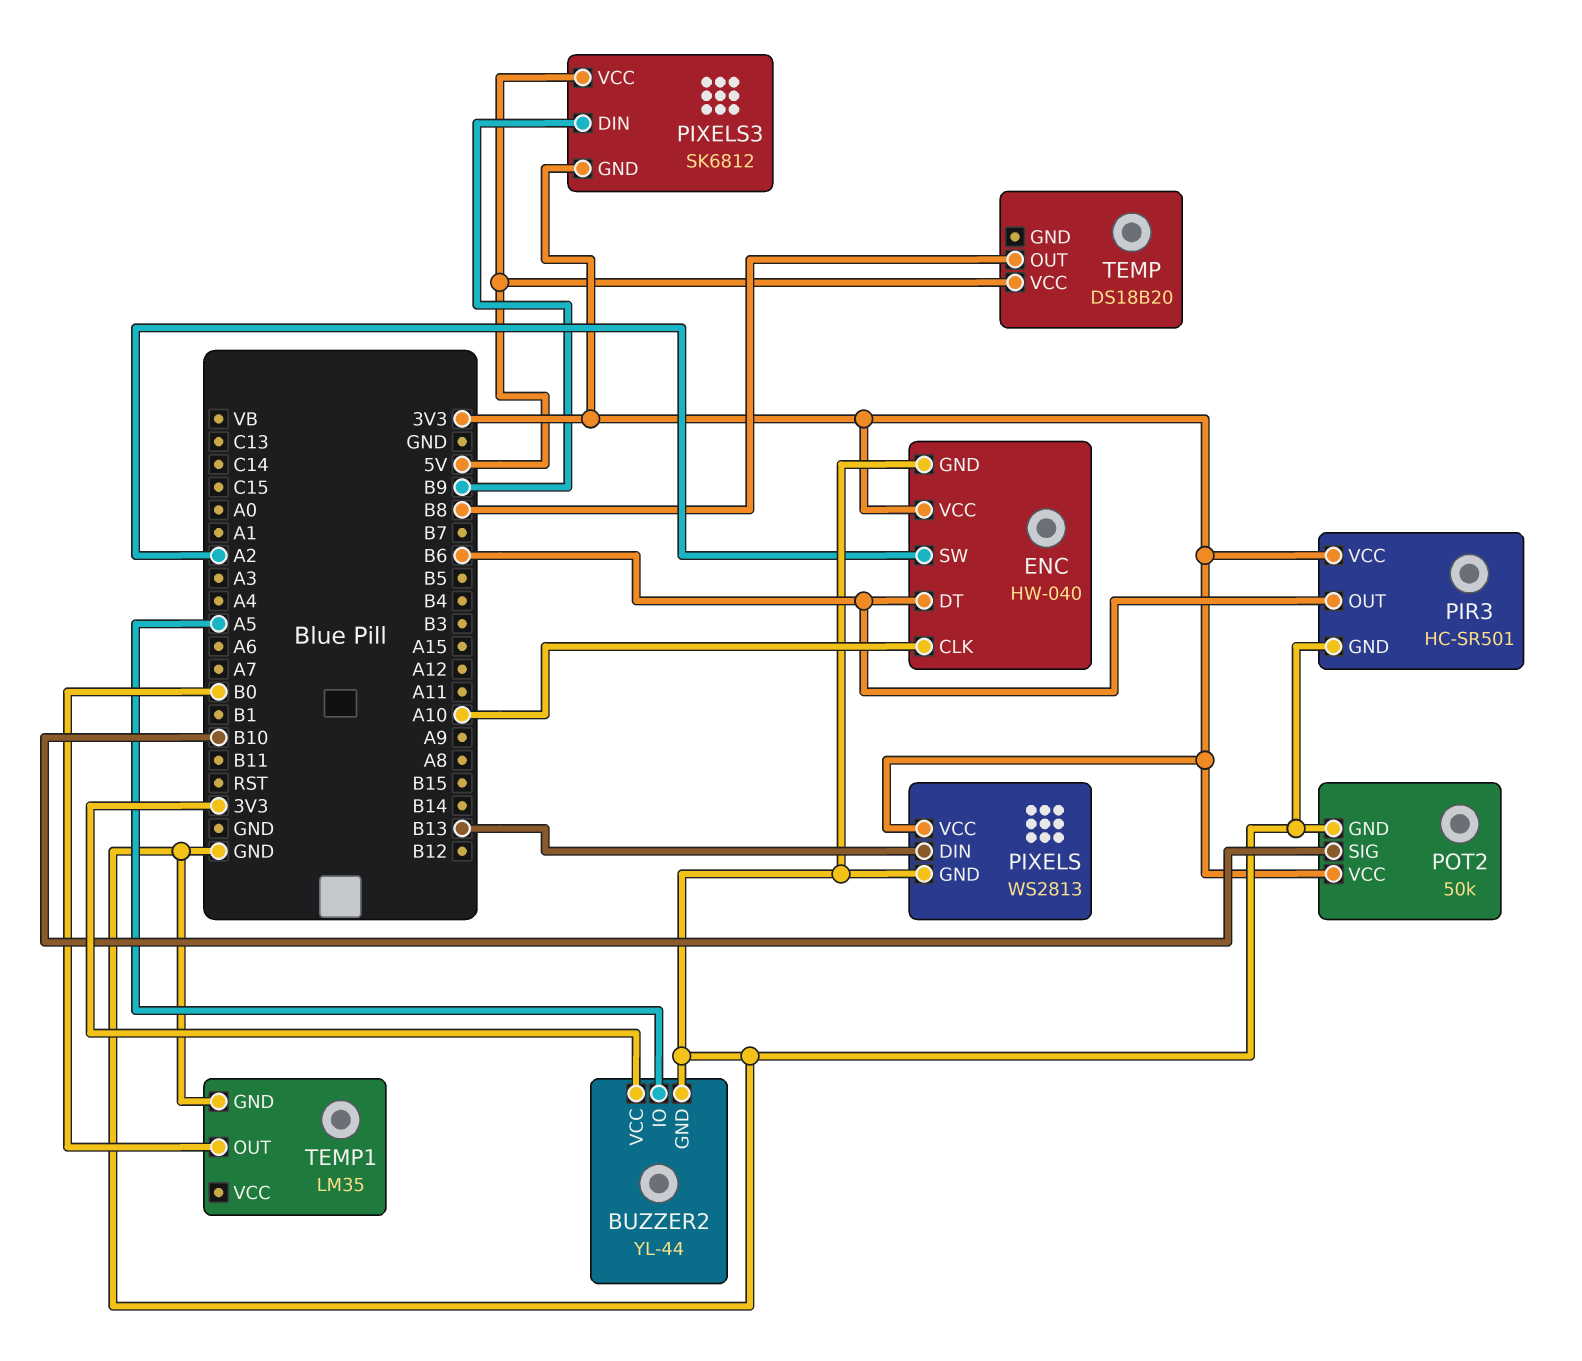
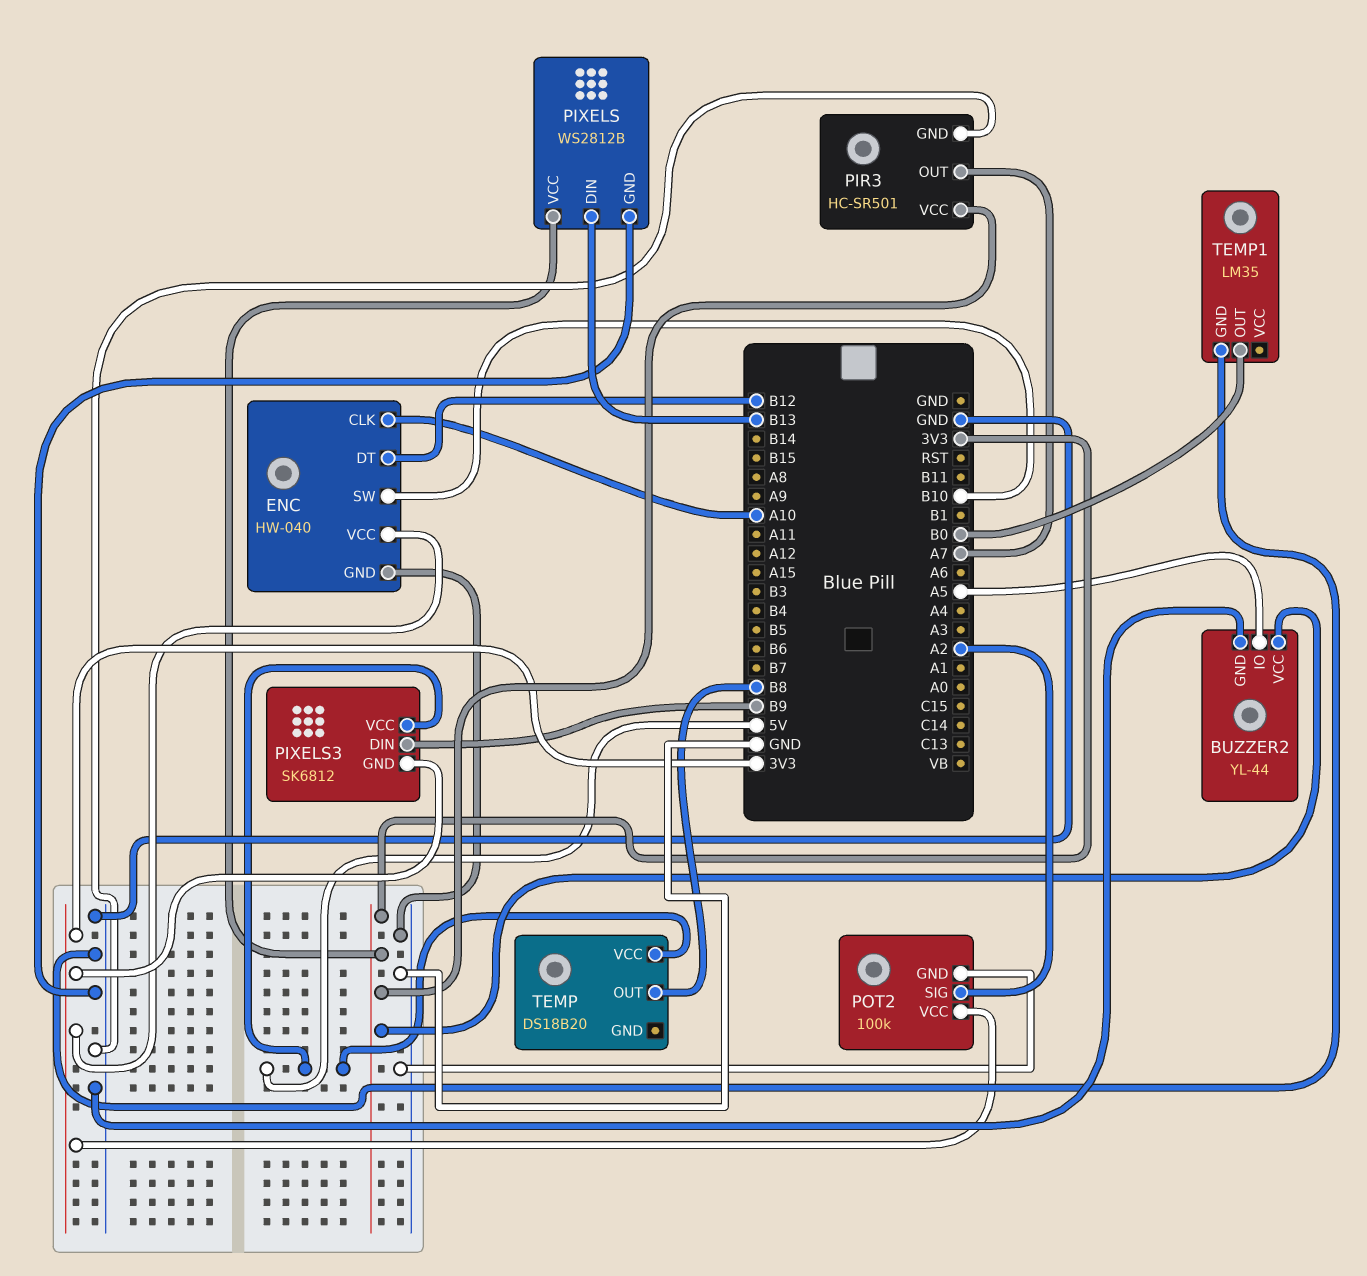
ENC pin DT: B6 -> B12
ENC pin SW: A2 -> B10
PIR3 pin OUT: B6 -> A7
PIXELS: WS2813 -> WS2812B
POT2: 50k -> 100k
POT2 pin SIG: B10 -> A2

